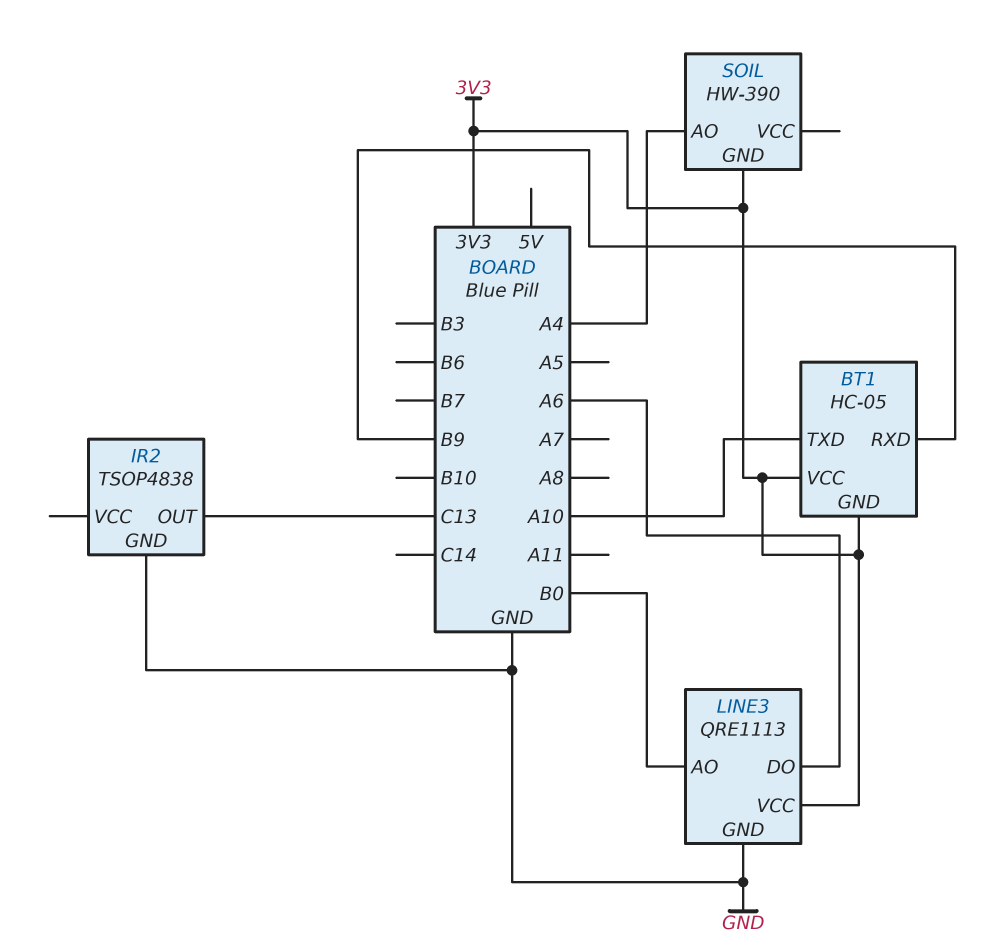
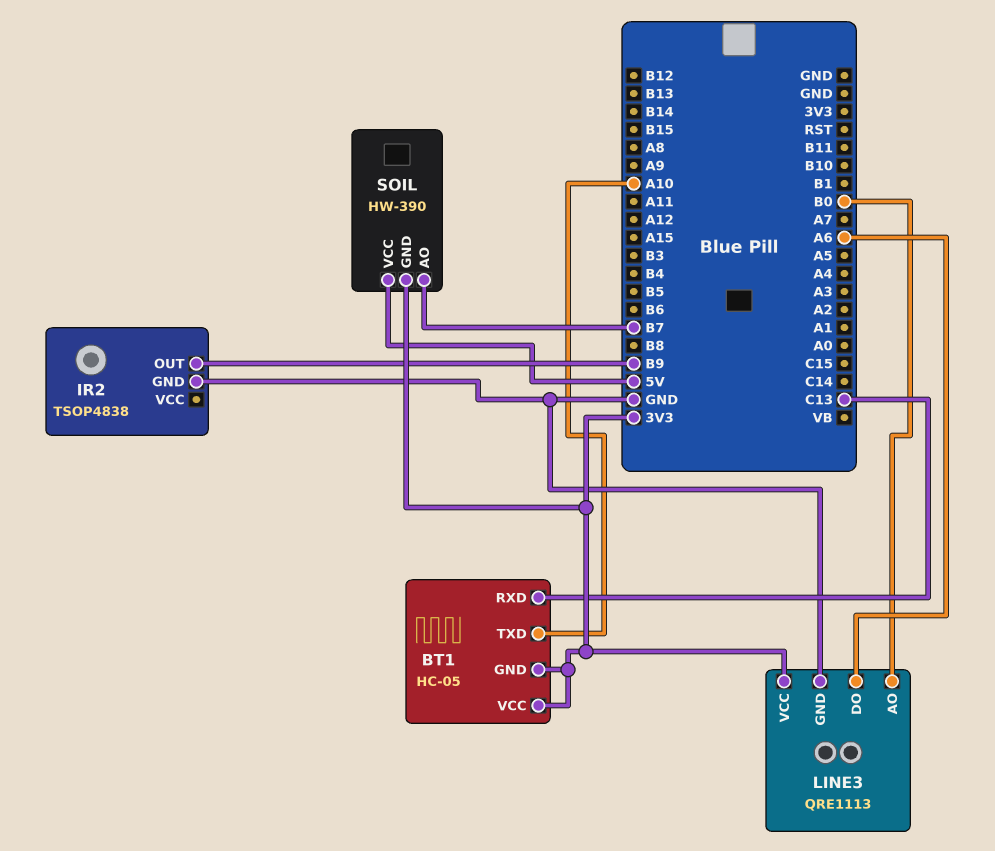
BT1 pin RXD: B9 -> C13
IR2 pin OUT: C13 -> B9
SOIL pin AO: A4 -> B7
SOIL pin VCC: none -> 5V

